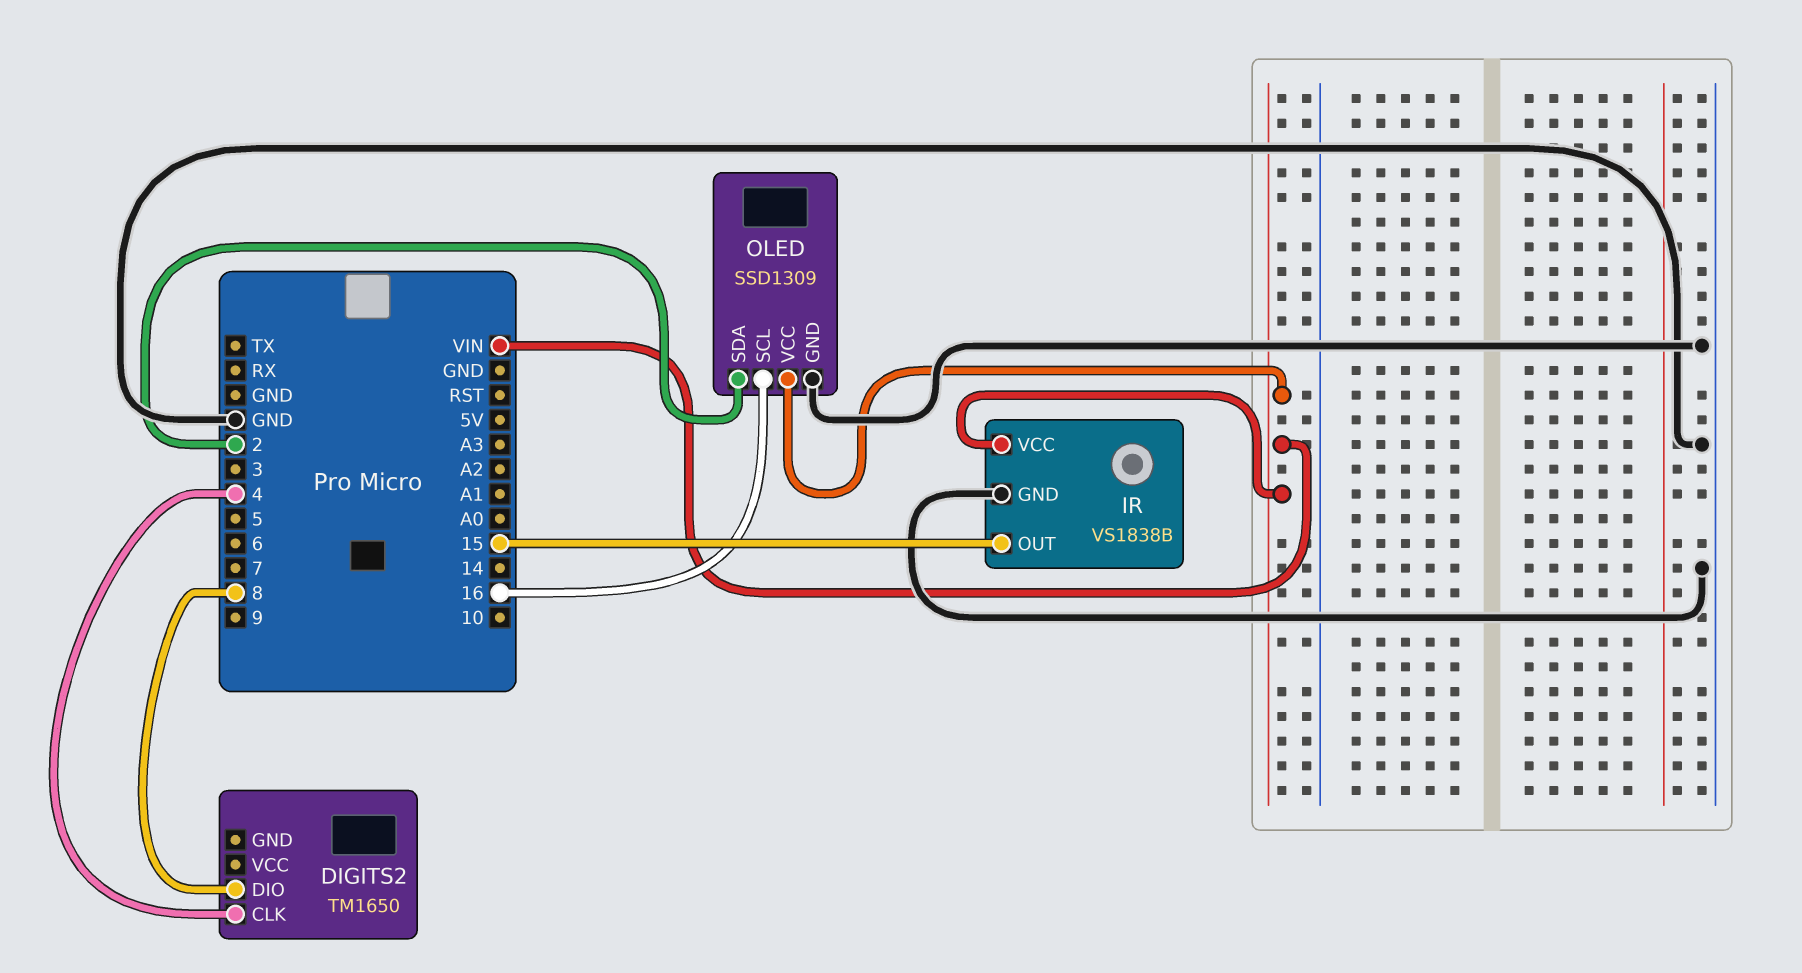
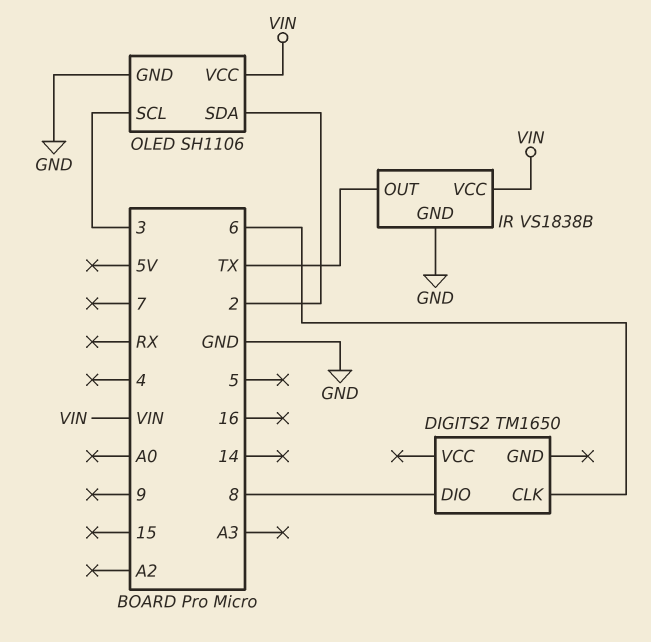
DIGITS2 pin CLK: 4 -> 6
IR pin OUT: 15 -> TX
OLED: SSD1309 -> SH1106
OLED pin SCL: 16 -> 3

